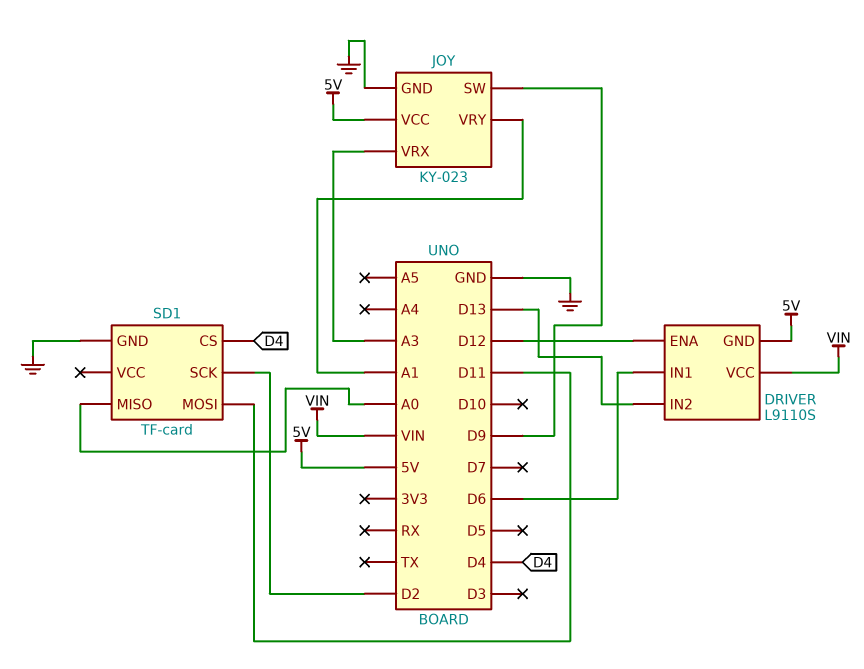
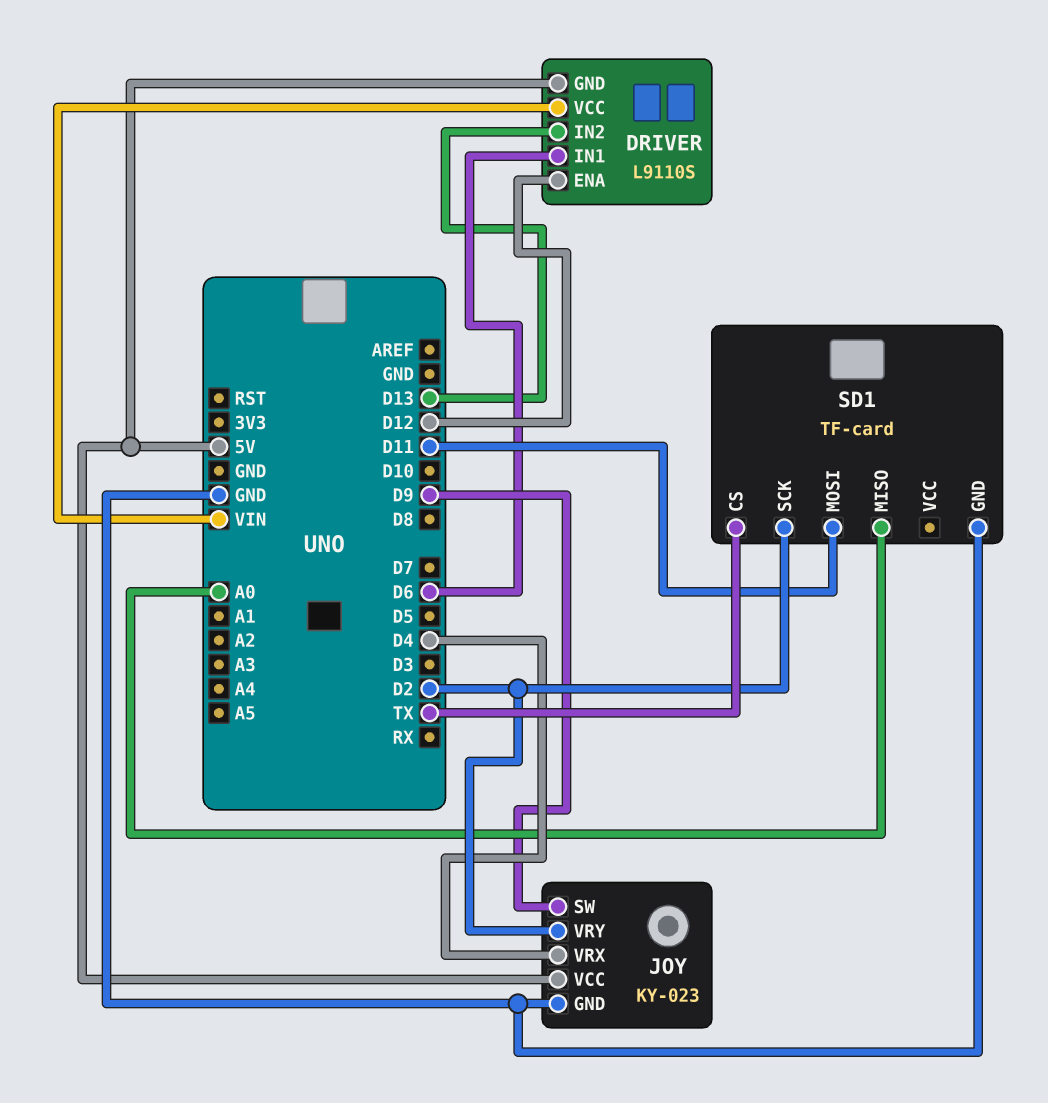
JOY pin VRX: A3 -> D4
JOY pin VRY: A1 -> D2
SD1 pin CS: D4 -> TX

